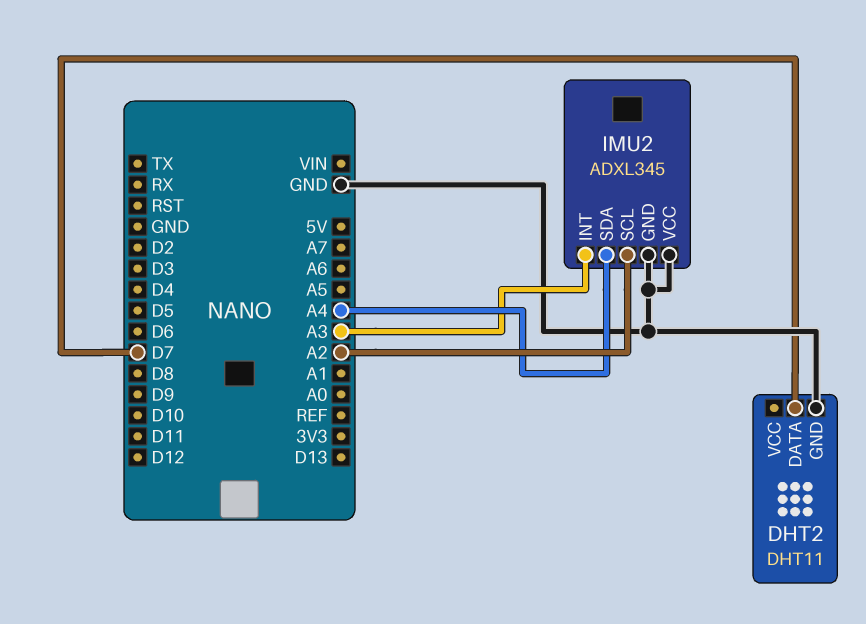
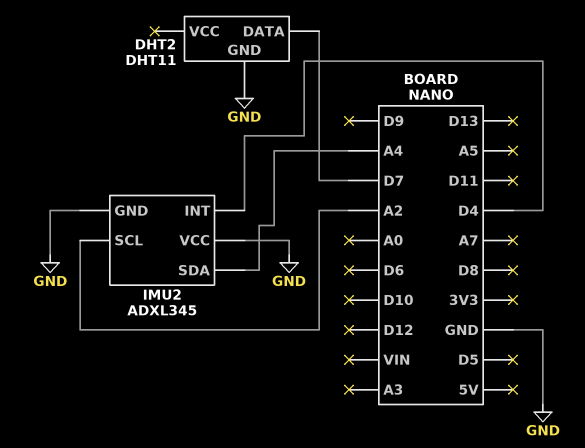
IMU2 pin INT: A3 -> D4

